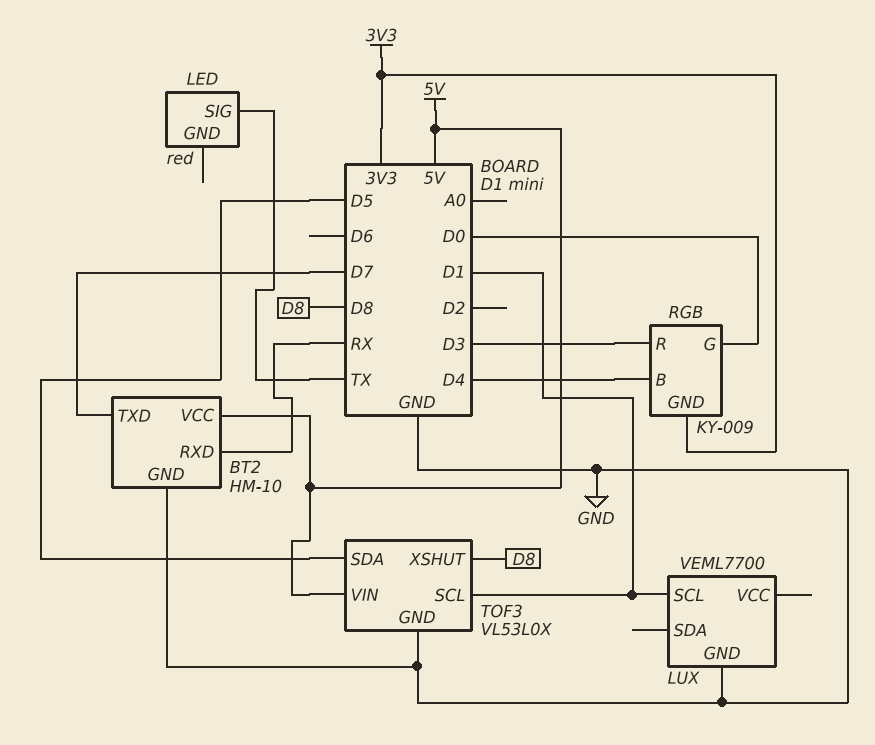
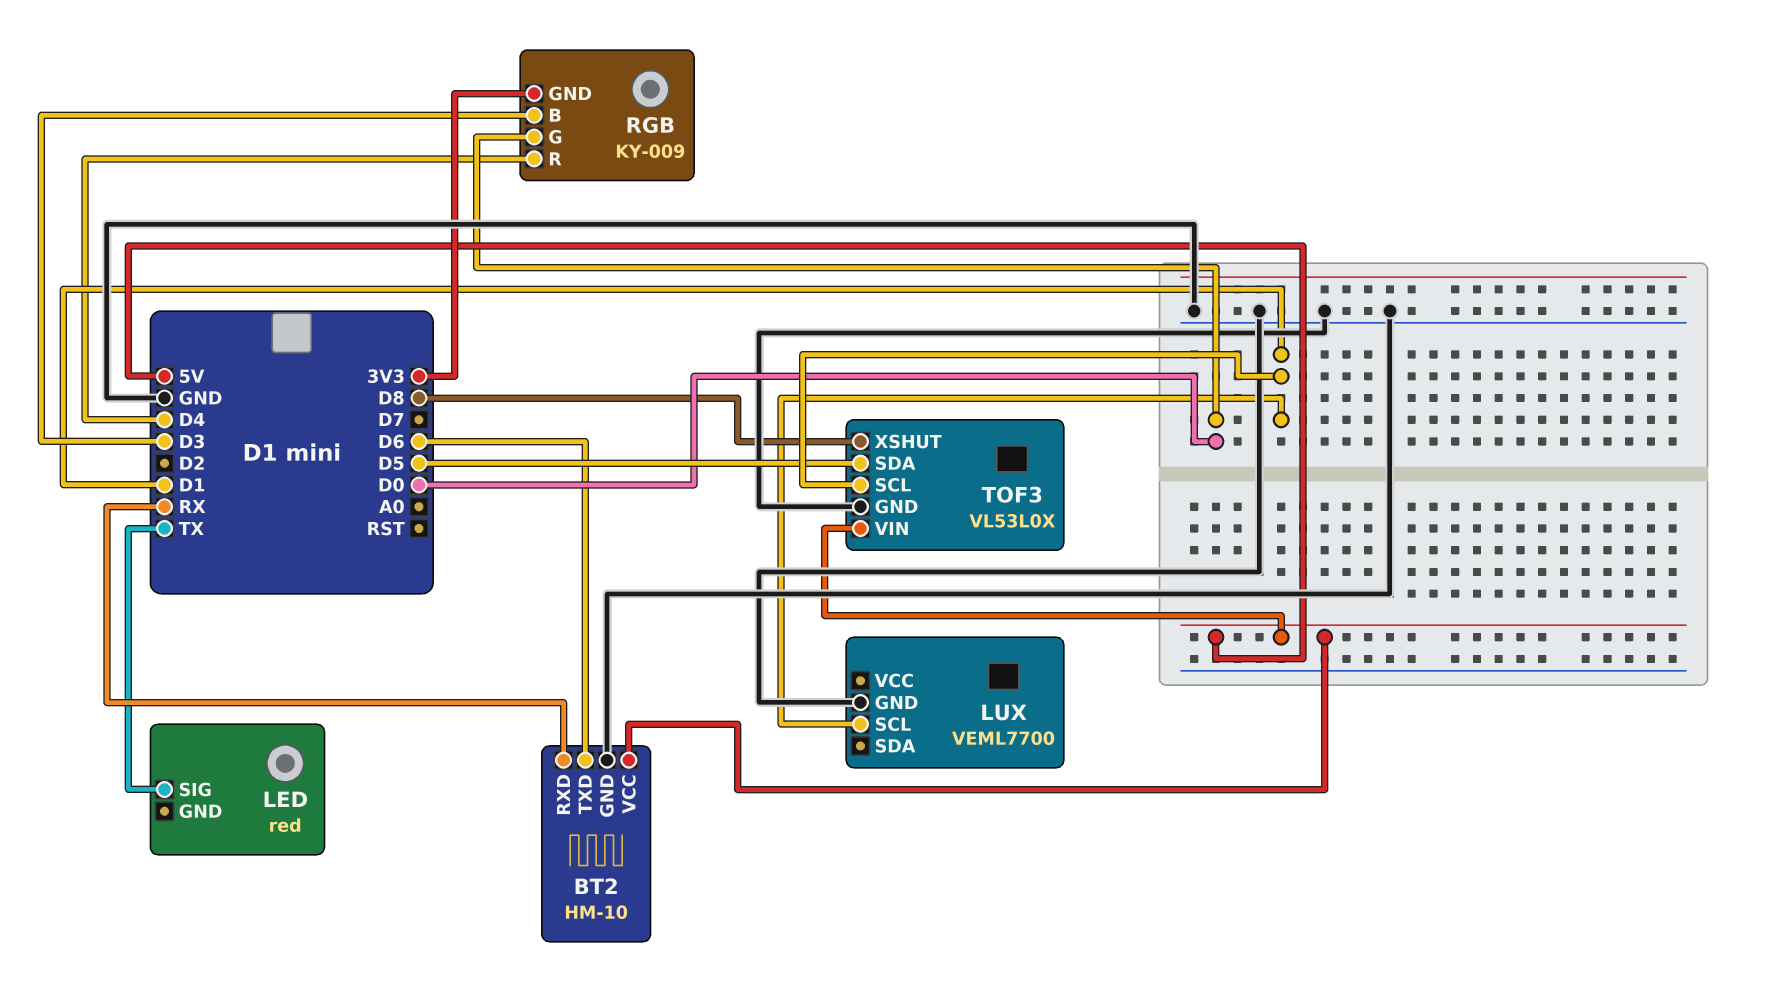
BT2 pin TXD: D7 -> D6
RGB pin B: D4 -> D3
RGB pin R: D3 -> D4

